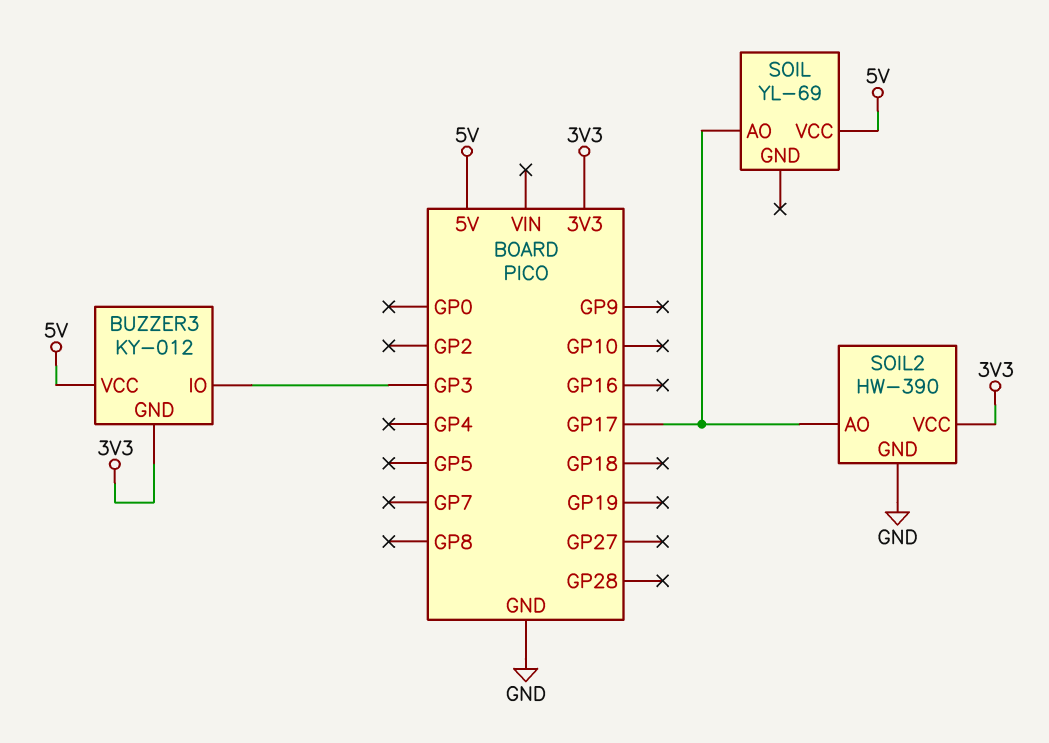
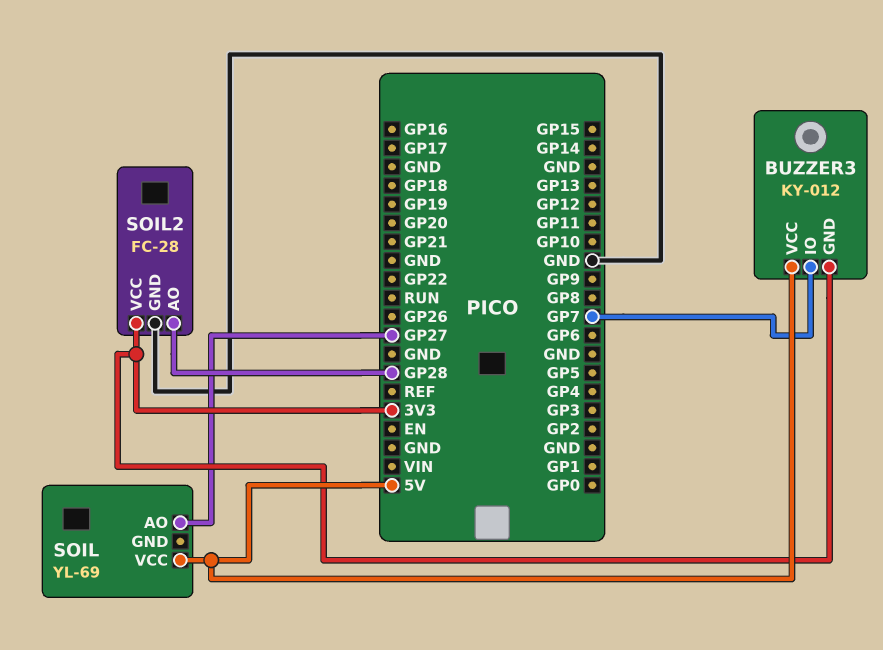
BUZZER3 pin IO: GP3 -> GP7
SOIL pin AO: GP17 -> GP27
SOIL2: HW-390 -> FC-28
SOIL2 pin AO: GP17 -> GP28

